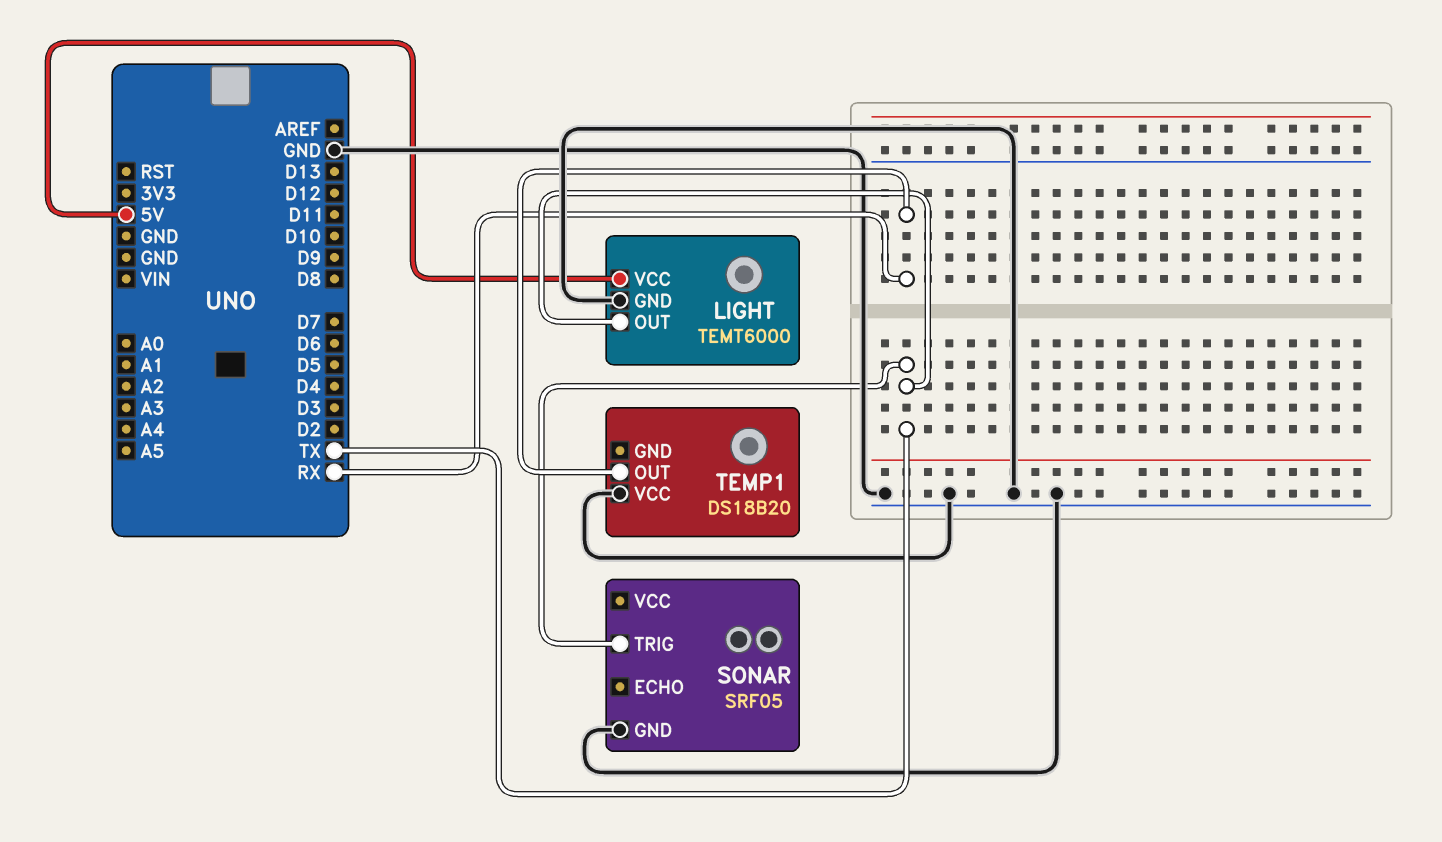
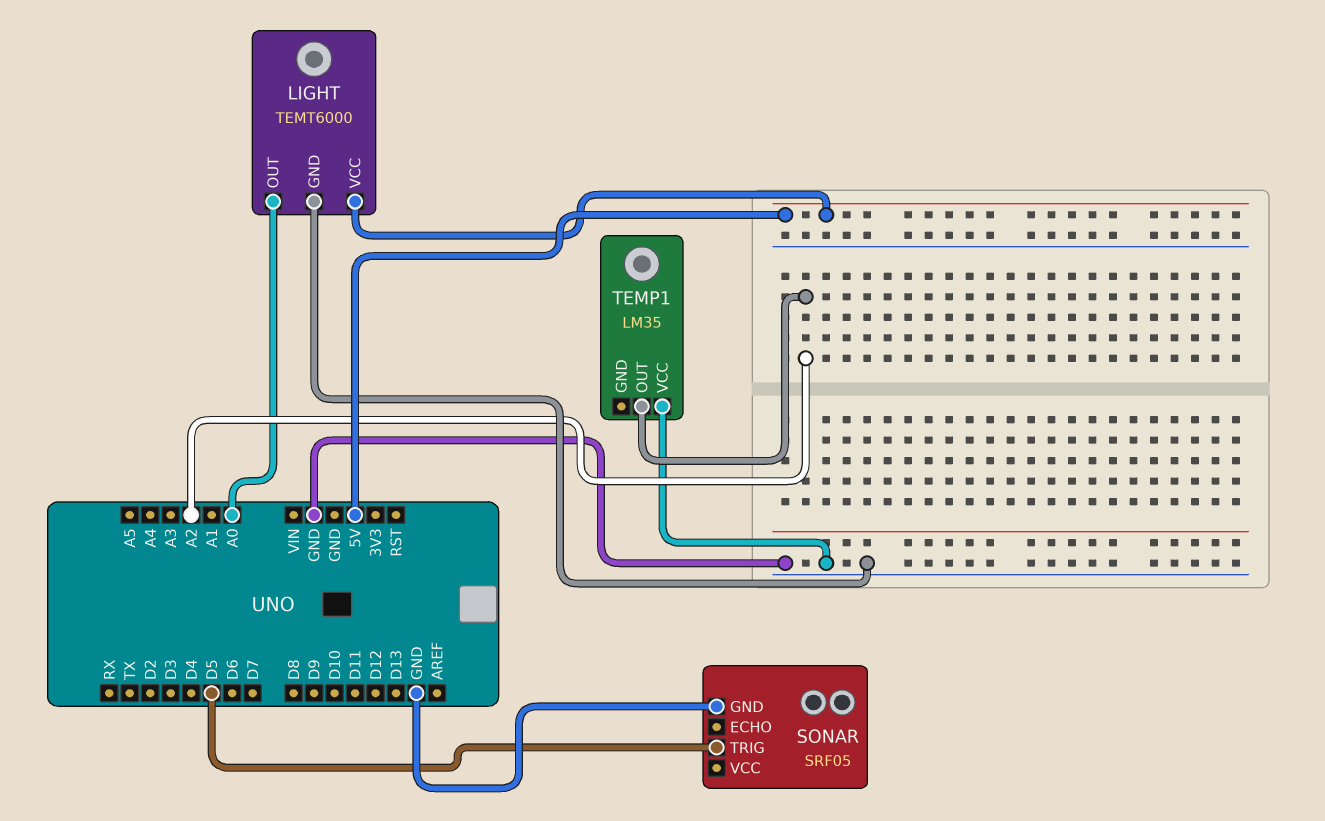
LIGHT pin OUT: TX -> A0
SONAR pin TRIG: TX -> D5
TEMP1: DS18B20 -> LM35
TEMP1 pin OUT: RX -> A2

